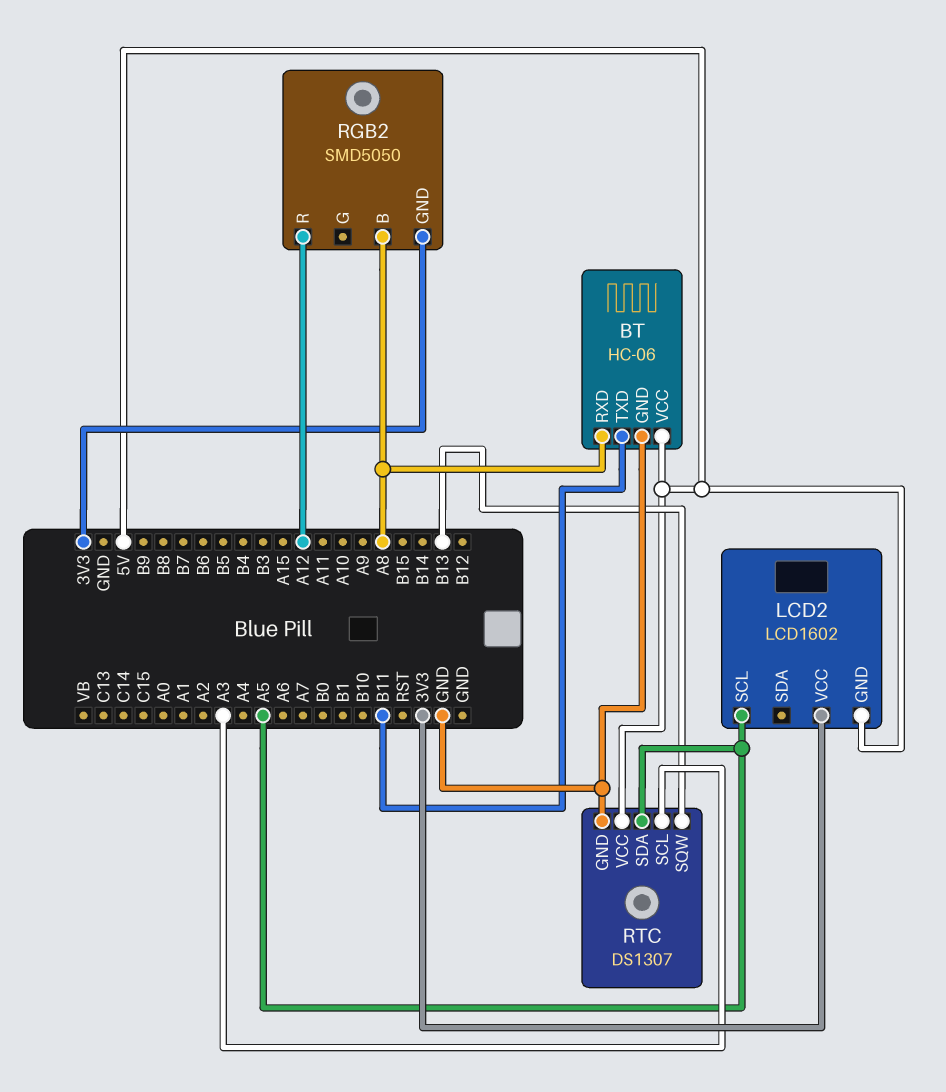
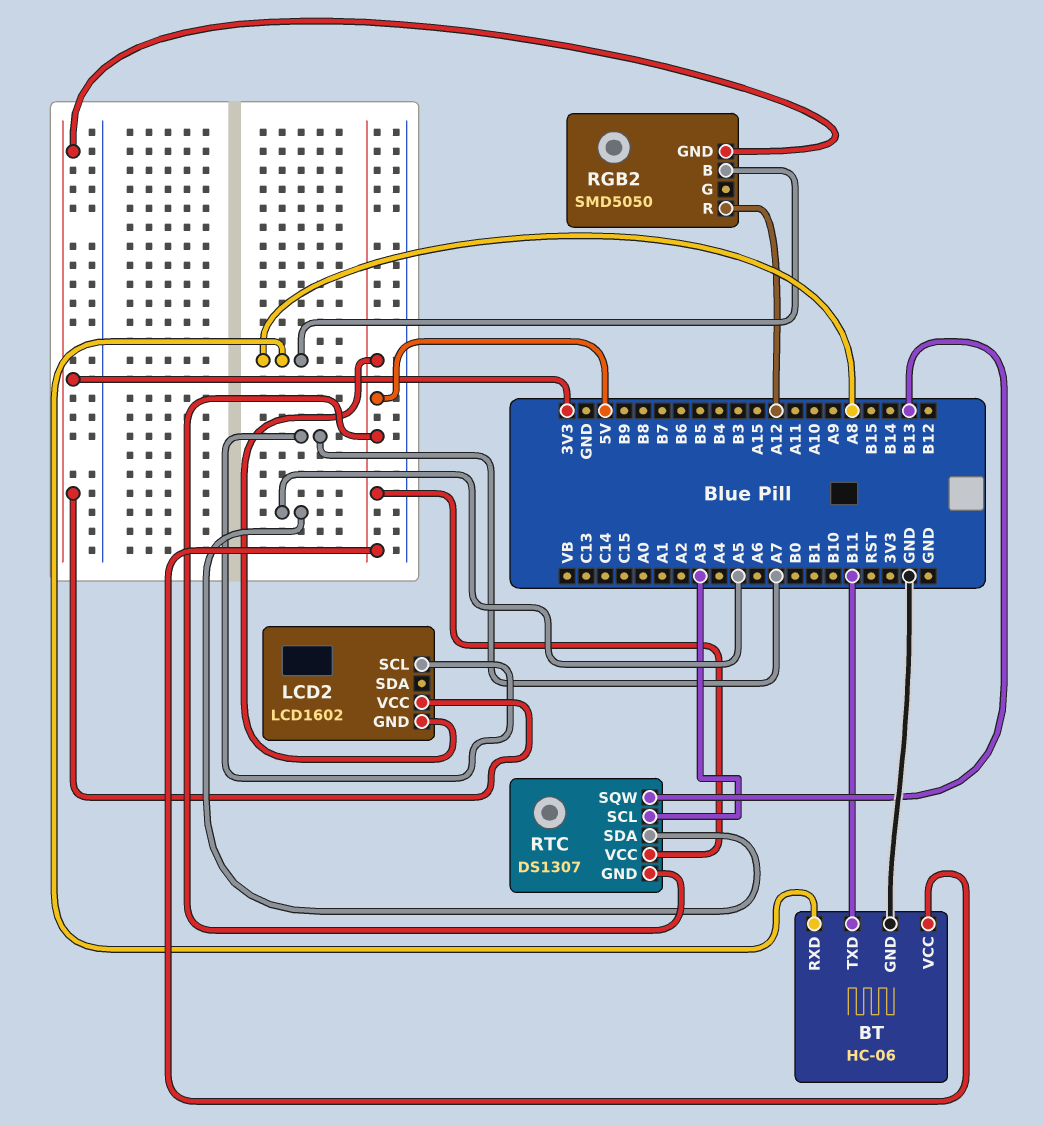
LCD2 pin SCL: A5 -> A7
RTC pin GND: GND -> 5V

